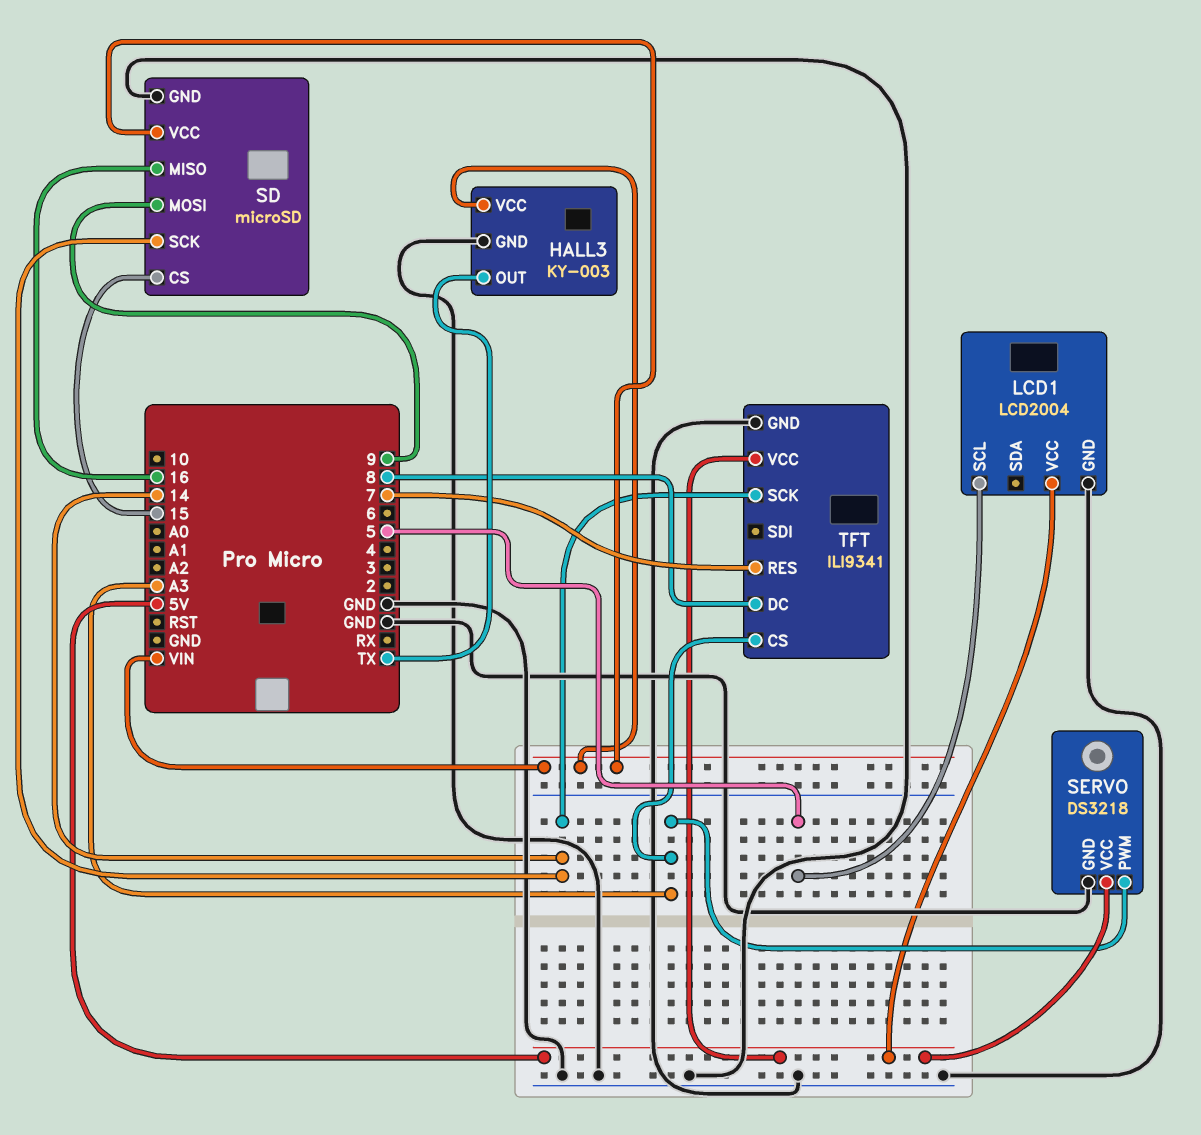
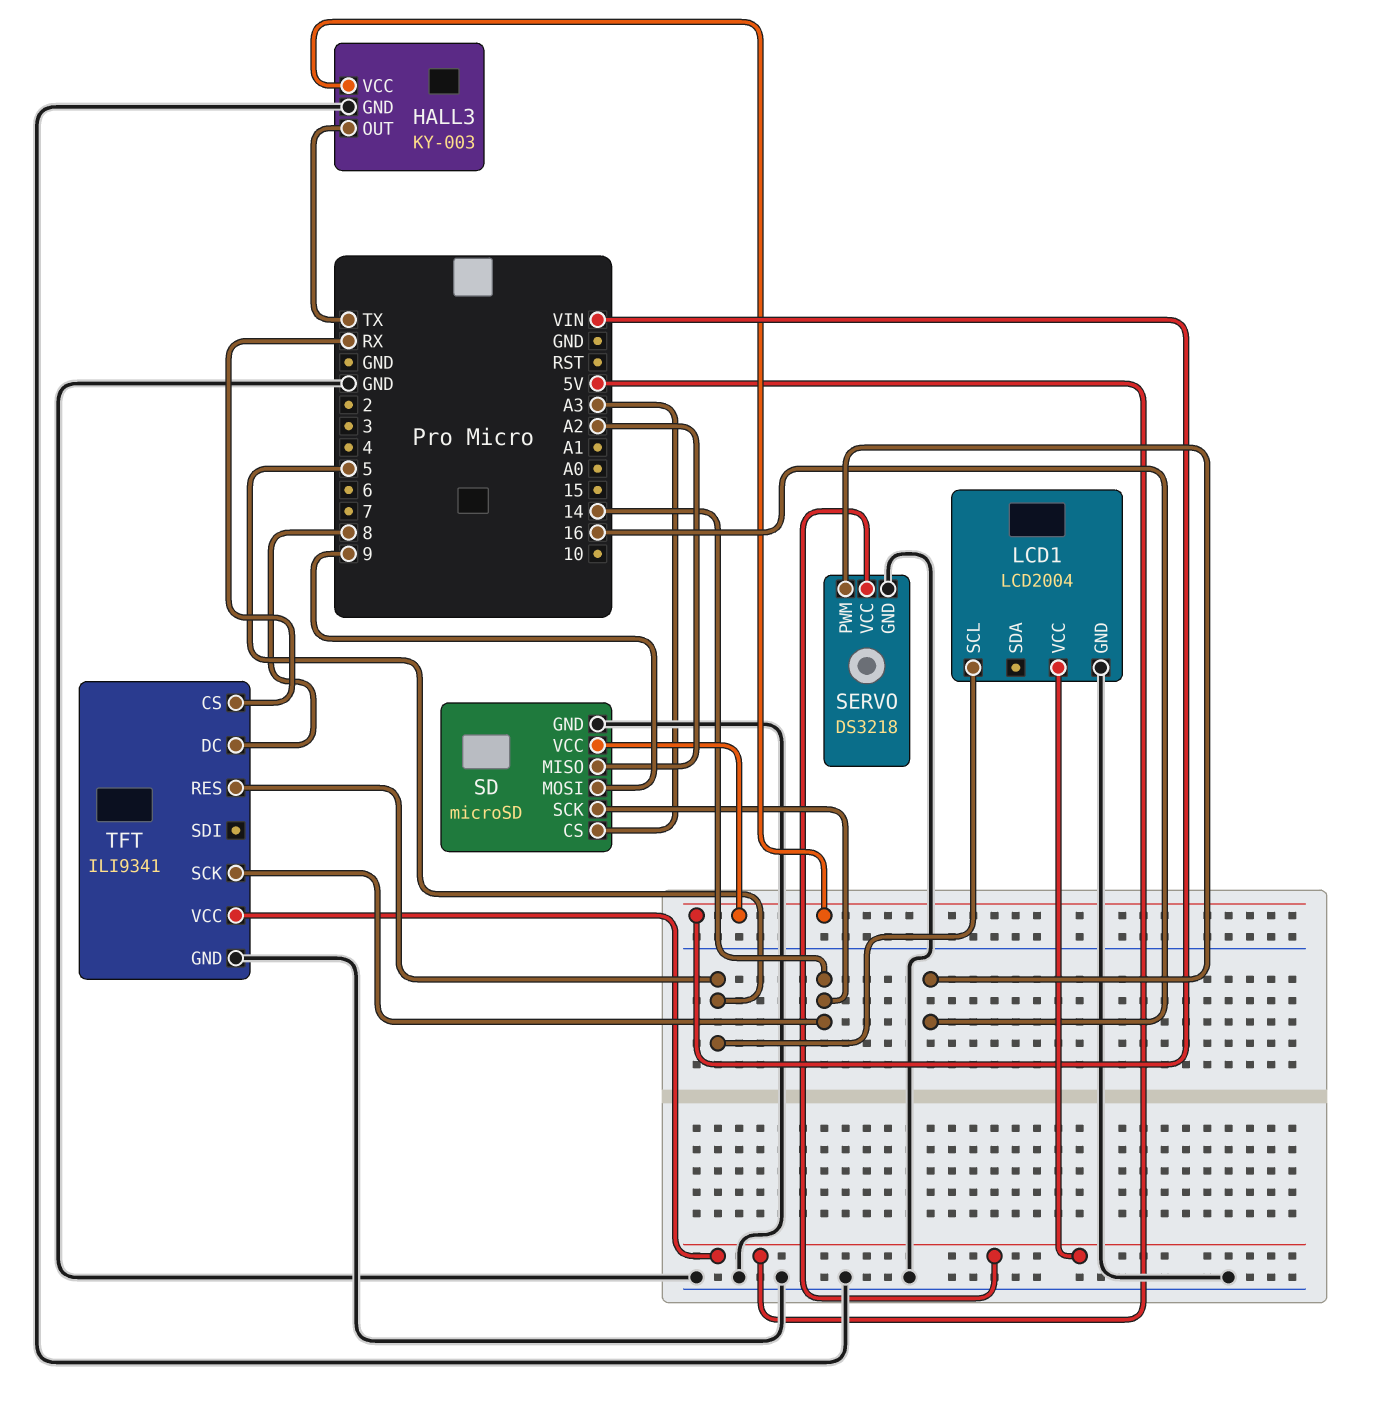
SD pin CS: 15 -> A3
SD pin MISO: 16 -> A2
SERVO pin PWM: A3 -> 16
TFT pin CS: A3 -> RX
TFT pin RES: 7 -> 5

